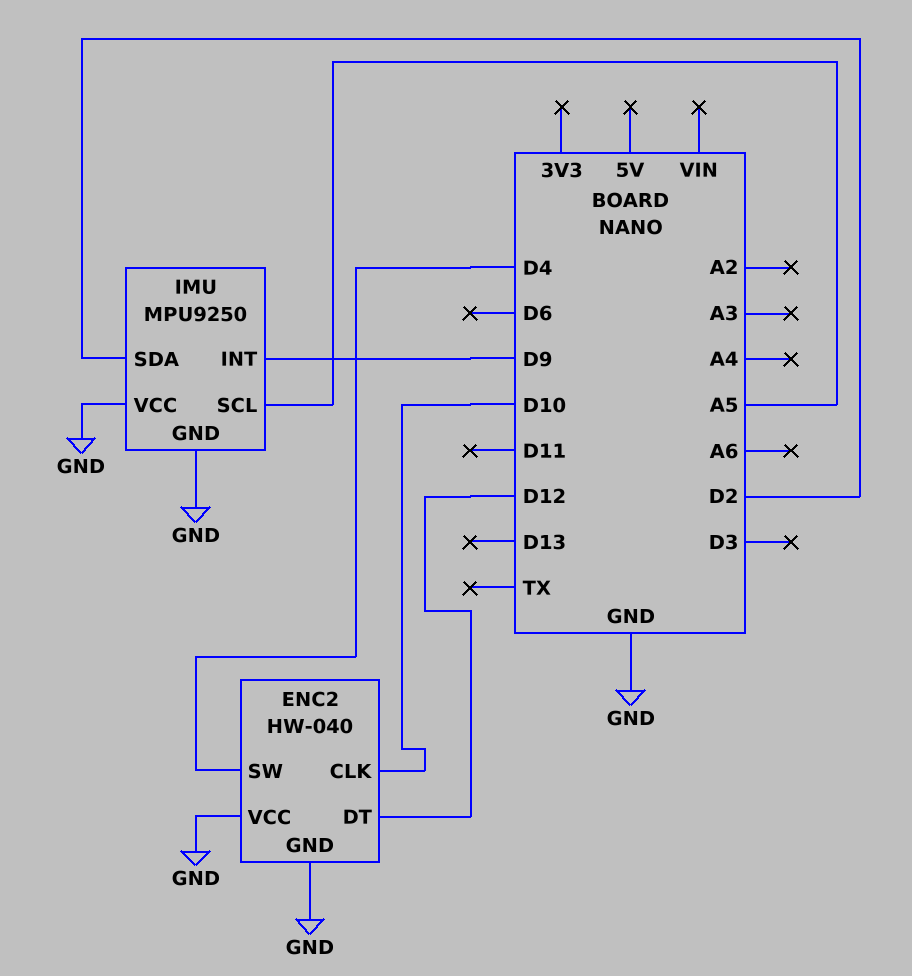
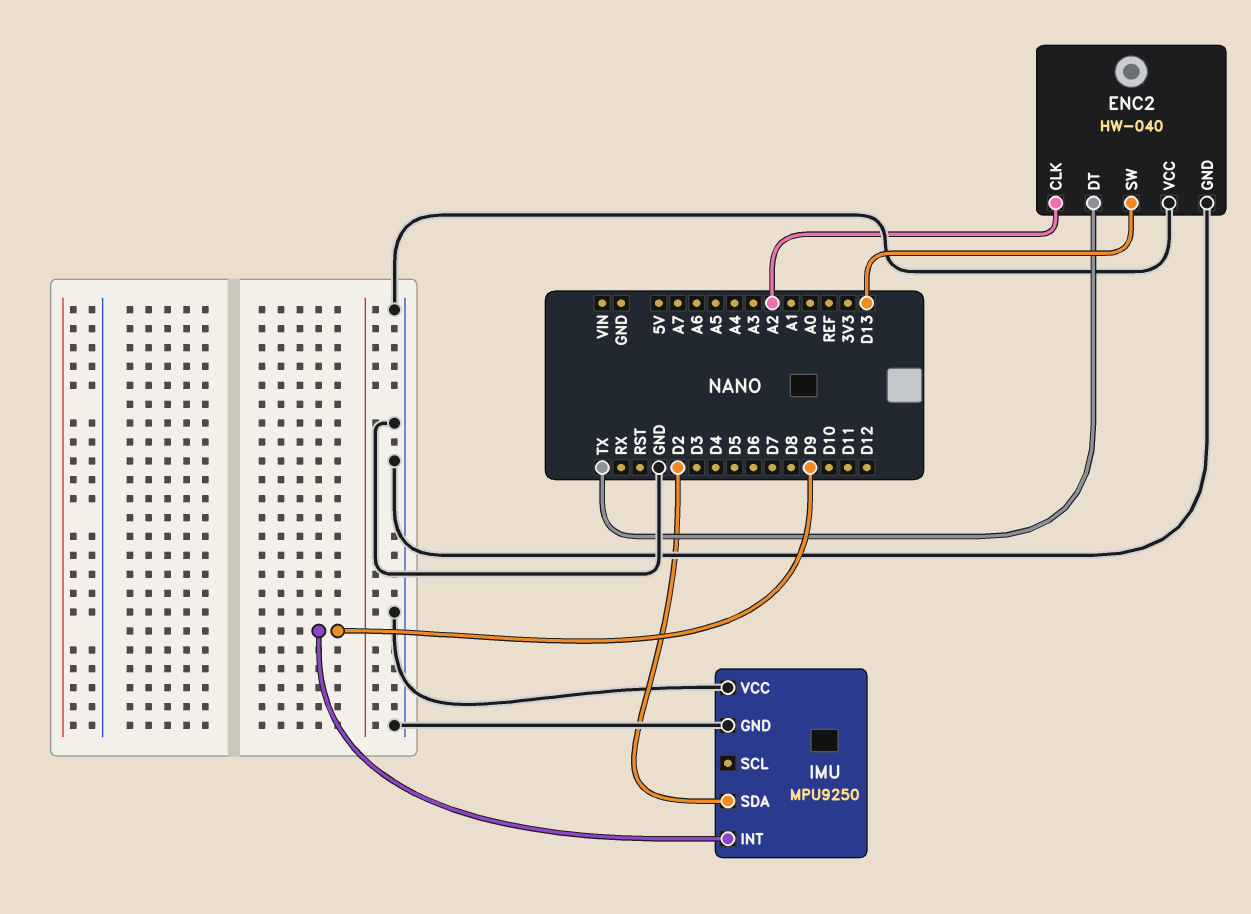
ENC2 pin CLK: D10 -> A2
ENC2 pin DT: D12 -> TX
ENC2 pin SW: D4 -> D13
IMU pin SCL: A5 -> none

